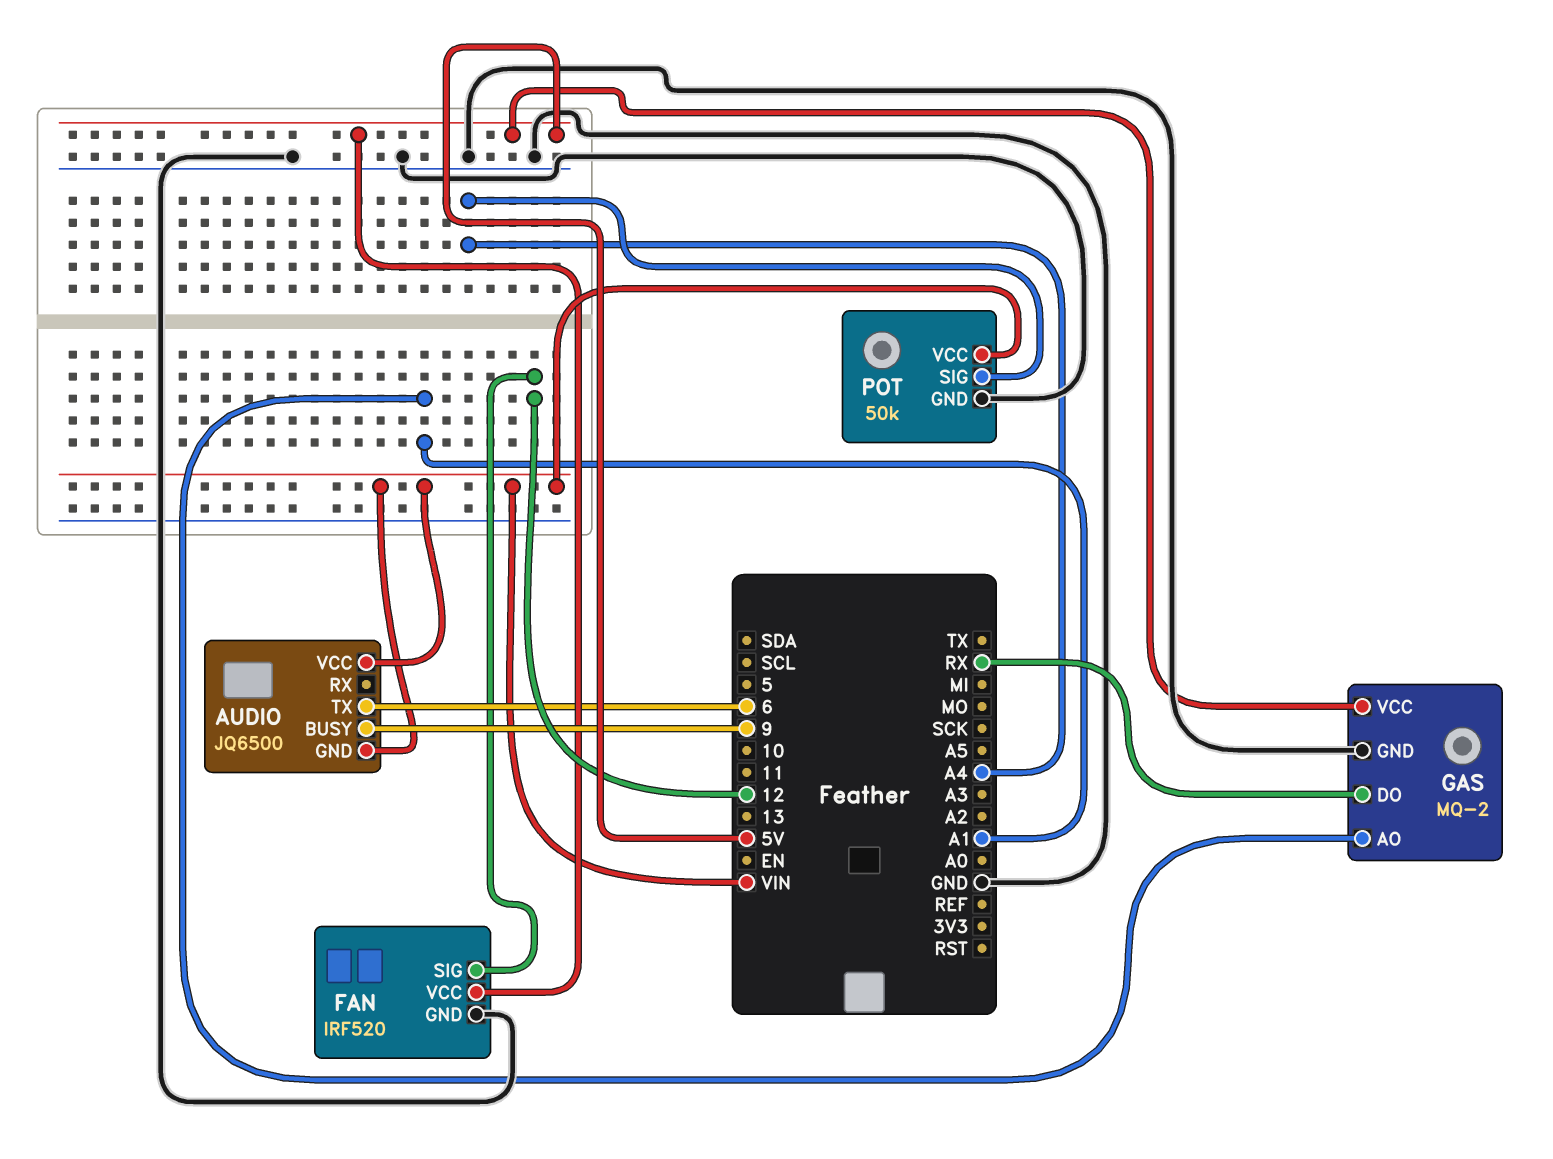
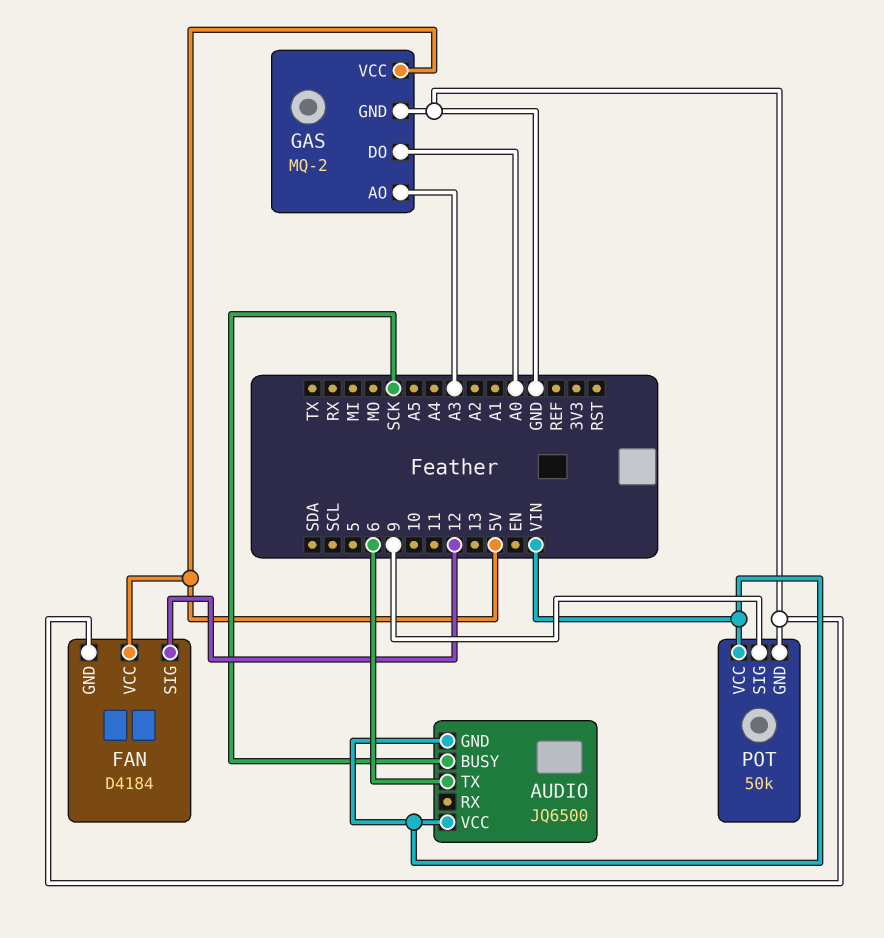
AUDIO pin BUSY: 9 -> SCK
FAN: IRF520 -> D4184
GAS pin AO: A1 -> A3
GAS pin DO: RX -> A0
POT pin SIG: A4 -> 9

